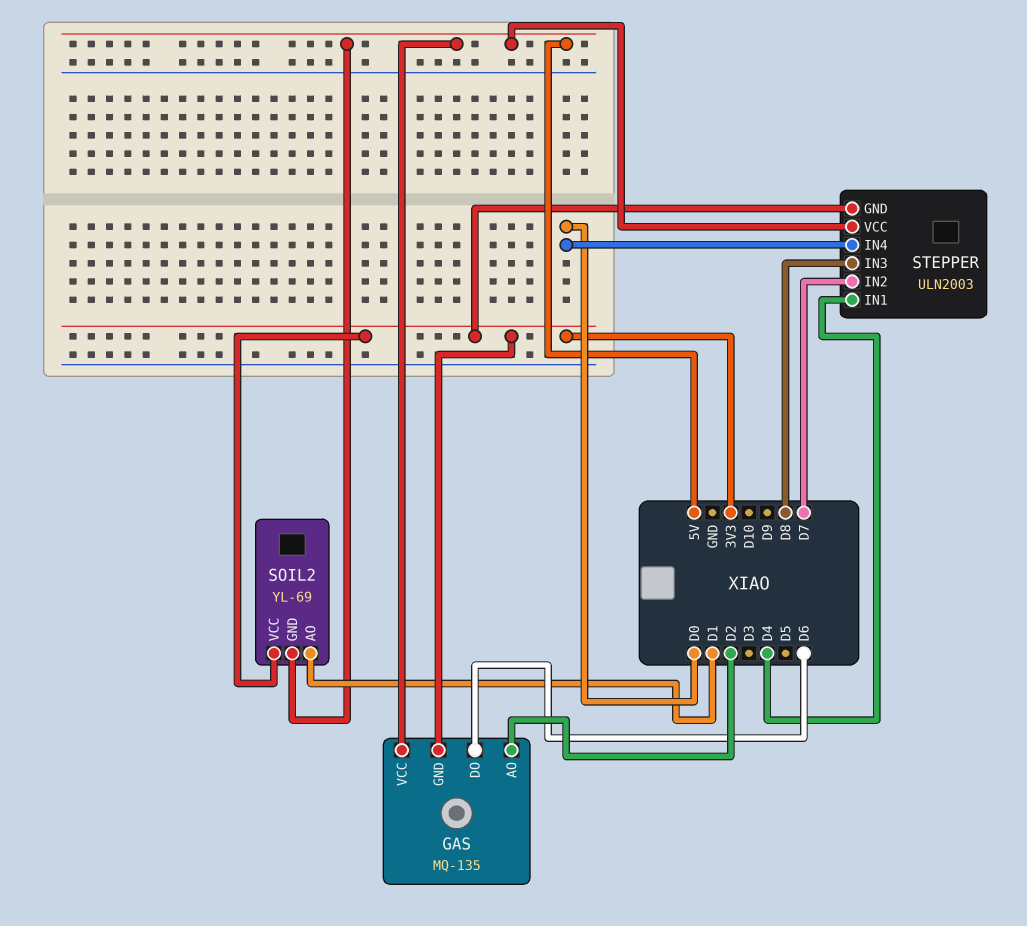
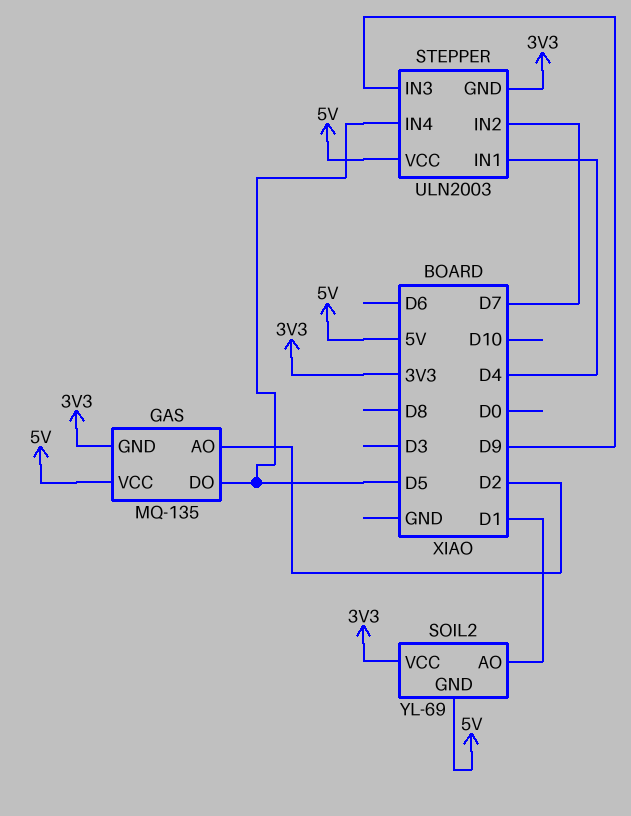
GAS pin DO: D6 -> D5
STEPPER pin IN3: D8 -> D9
STEPPER pin IN4: D0 -> D5

